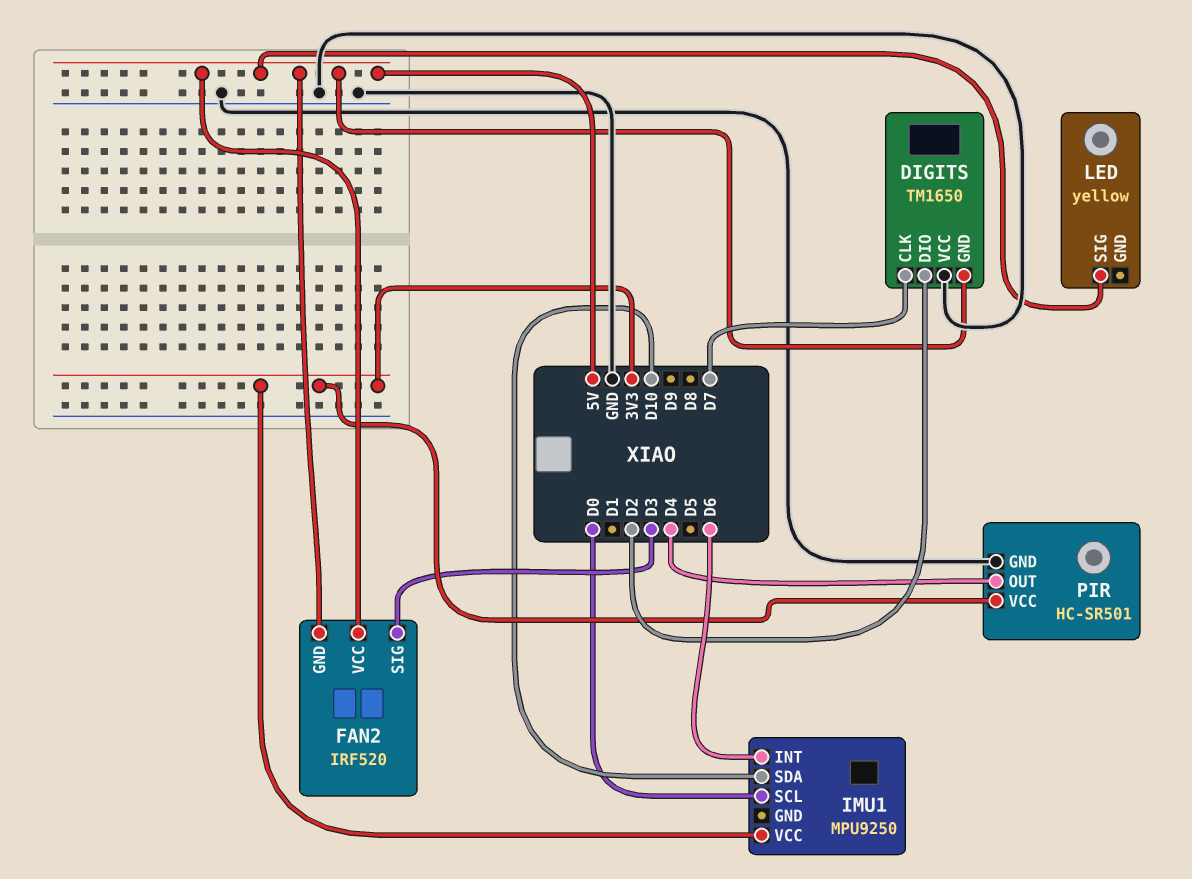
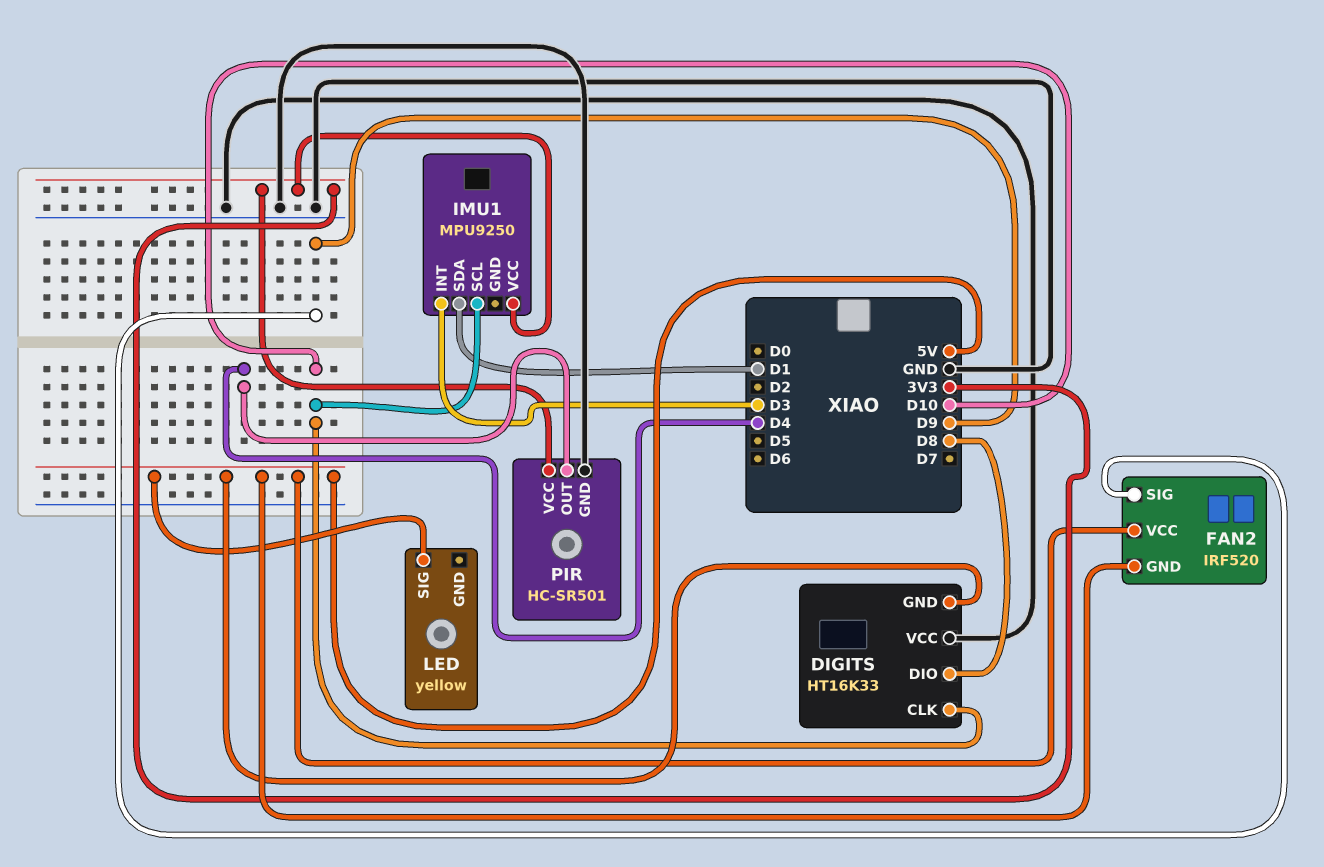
DIGITS: TM1650 -> HT16K33
DIGITS pin CLK: D7 -> D10
DIGITS pin DIO: D2 -> D8
FAN2 pin SIG: D3 -> D9
IMU1 pin INT: D6 -> D3
IMU1 pin SCL: D0 -> D10
IMU1 pin SDA: D10 -> D1

